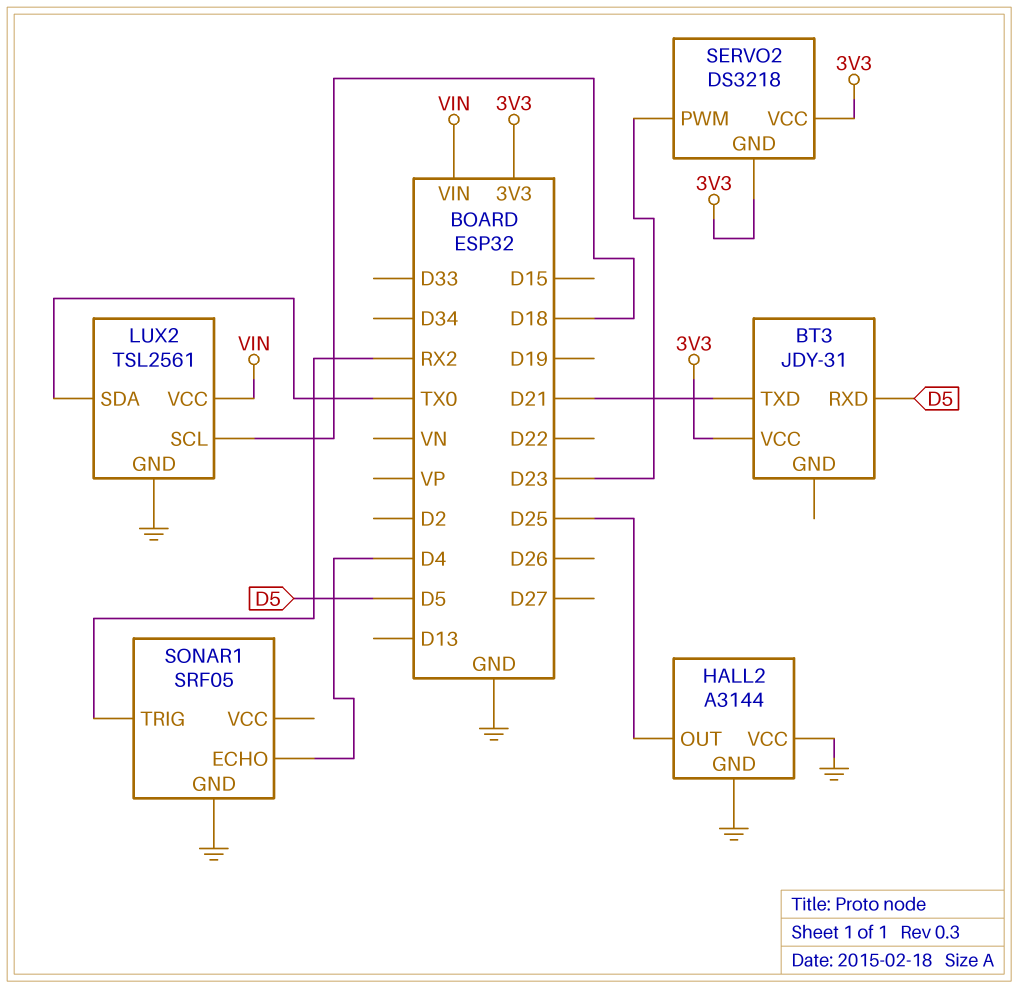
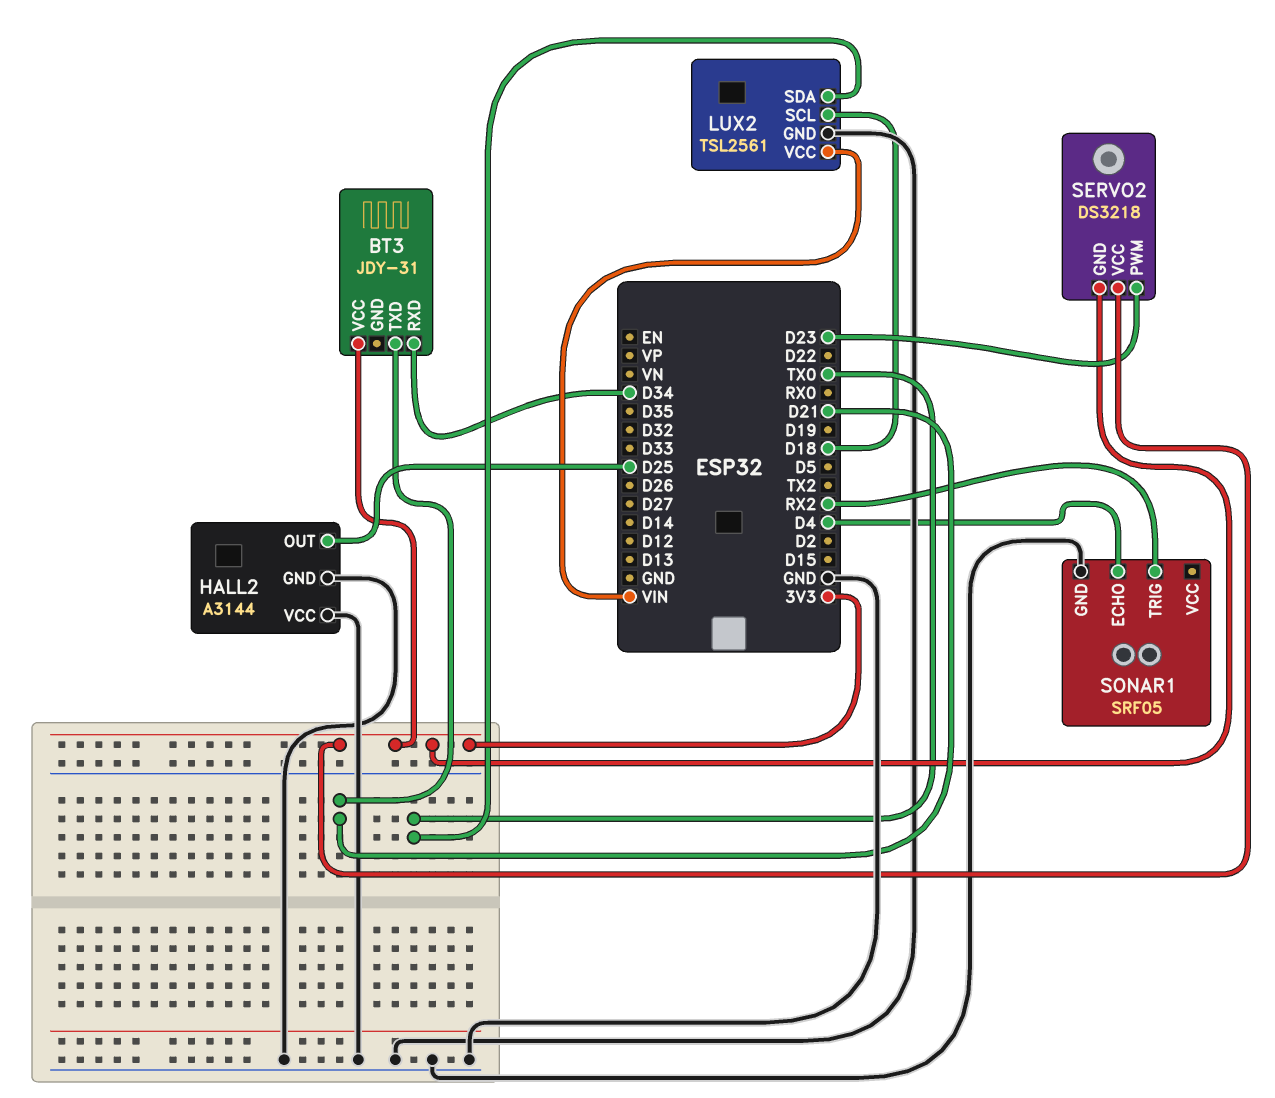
BT3 pin RXD: D5 -> D34

